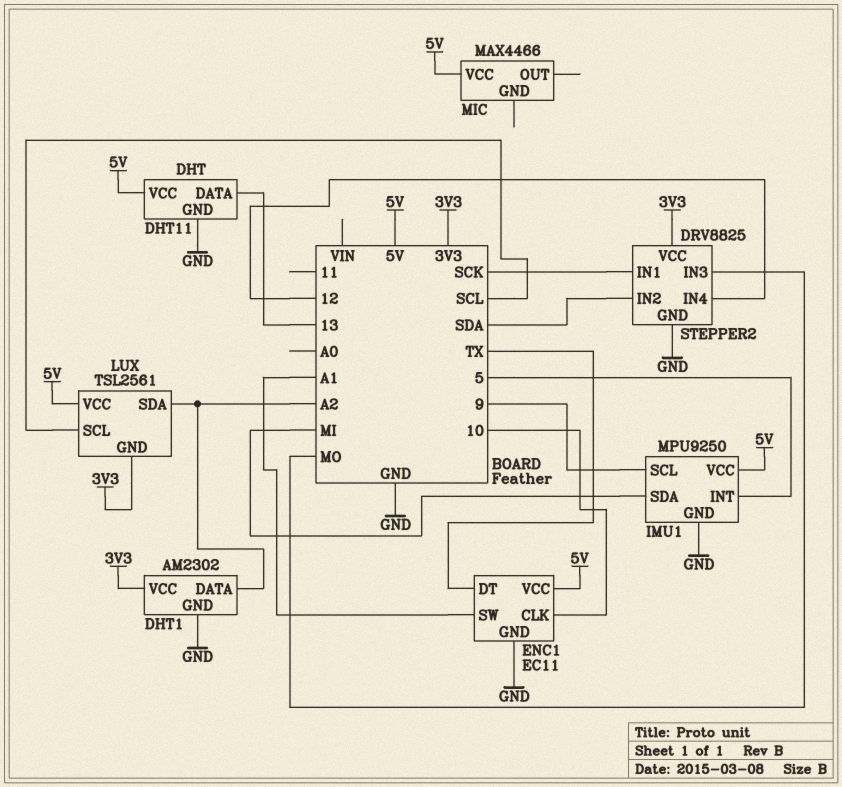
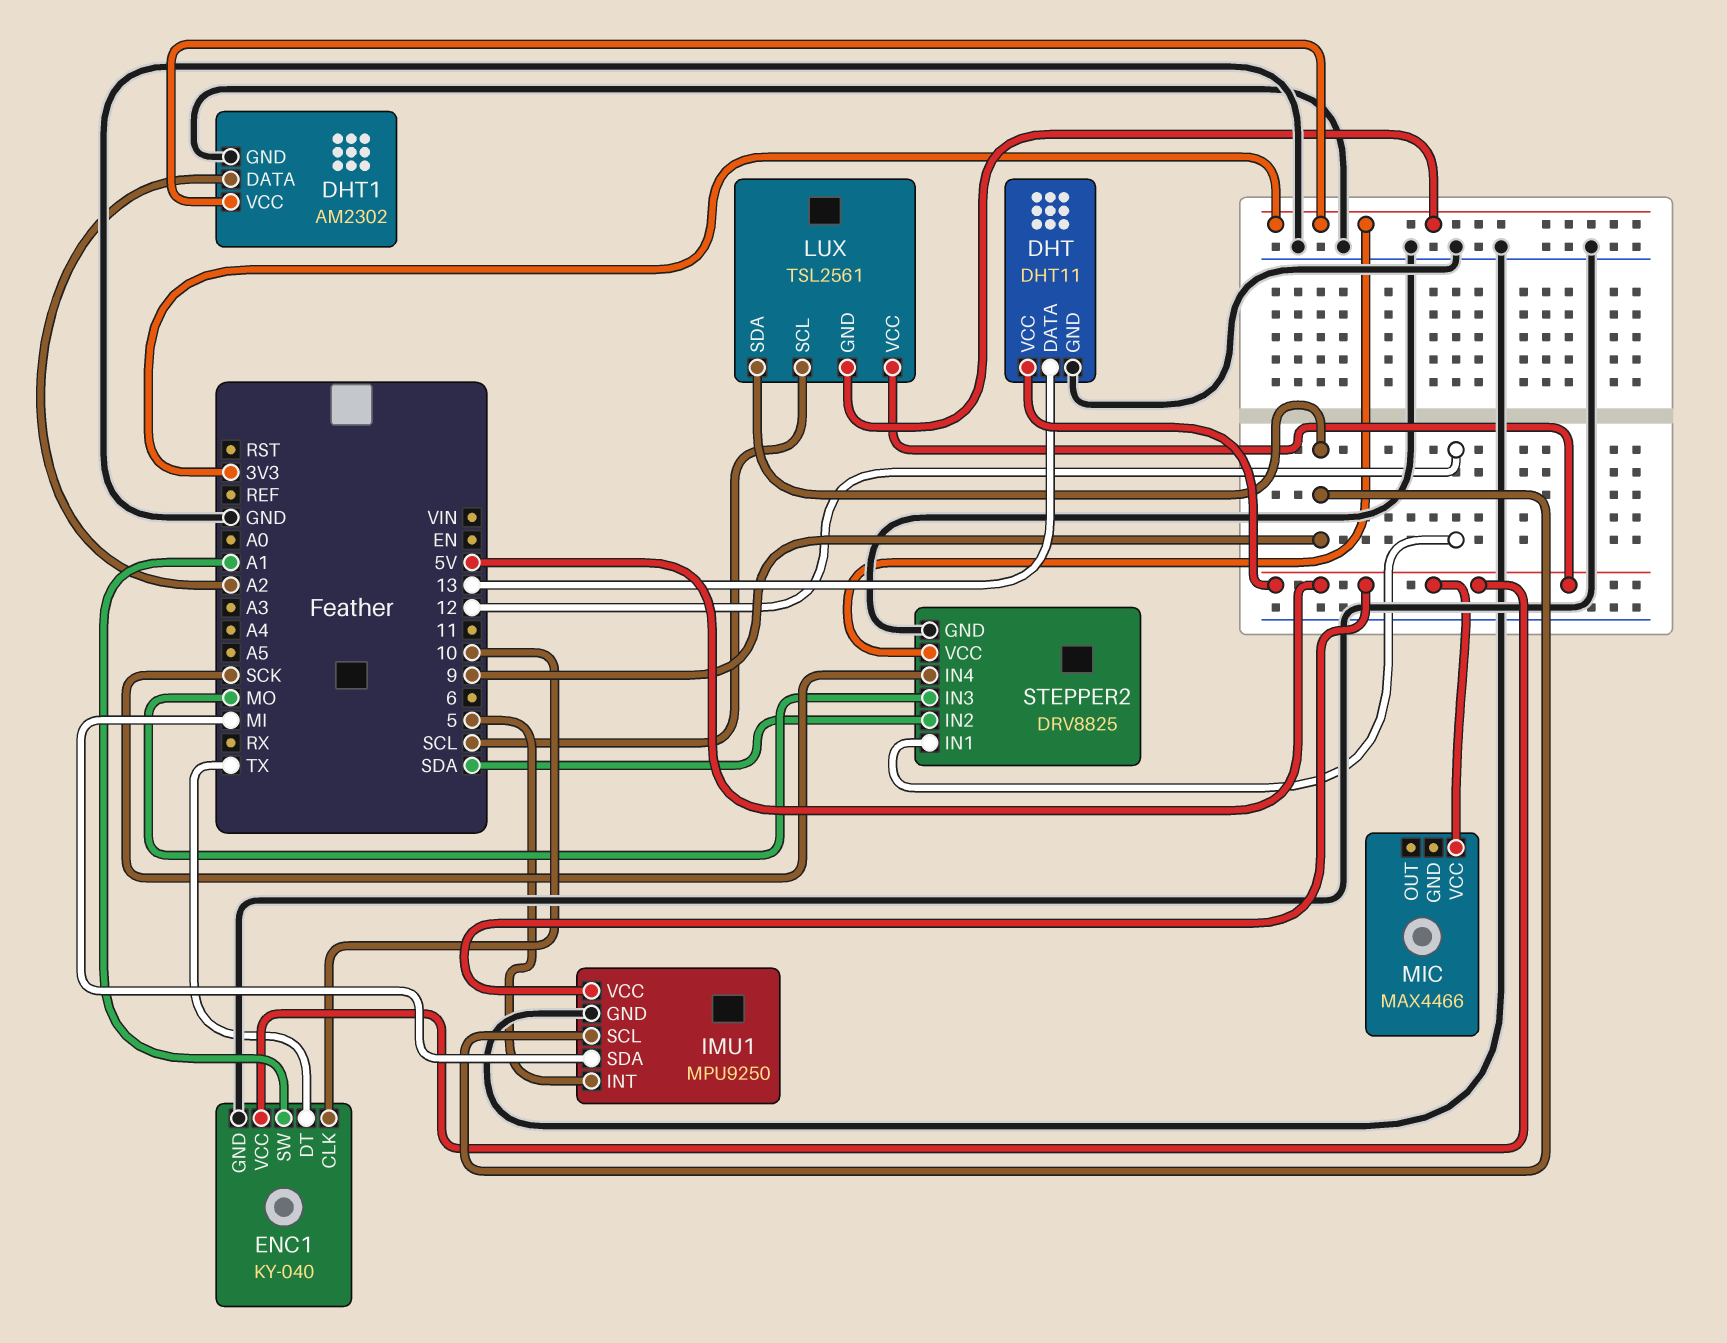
ENC1: EC11 -> KY-040
LUX pin SDA: A2 -> 9
STEPPER2 pin IN1: SCK -> 12
STEPPER2 pin IN4: 12 -> SCK

